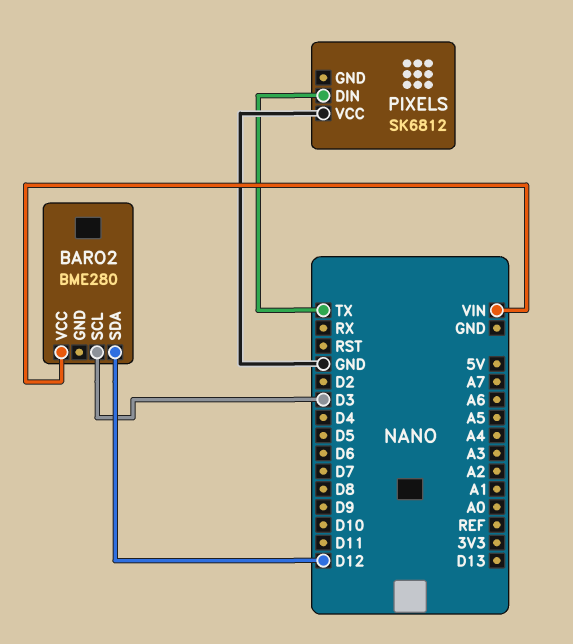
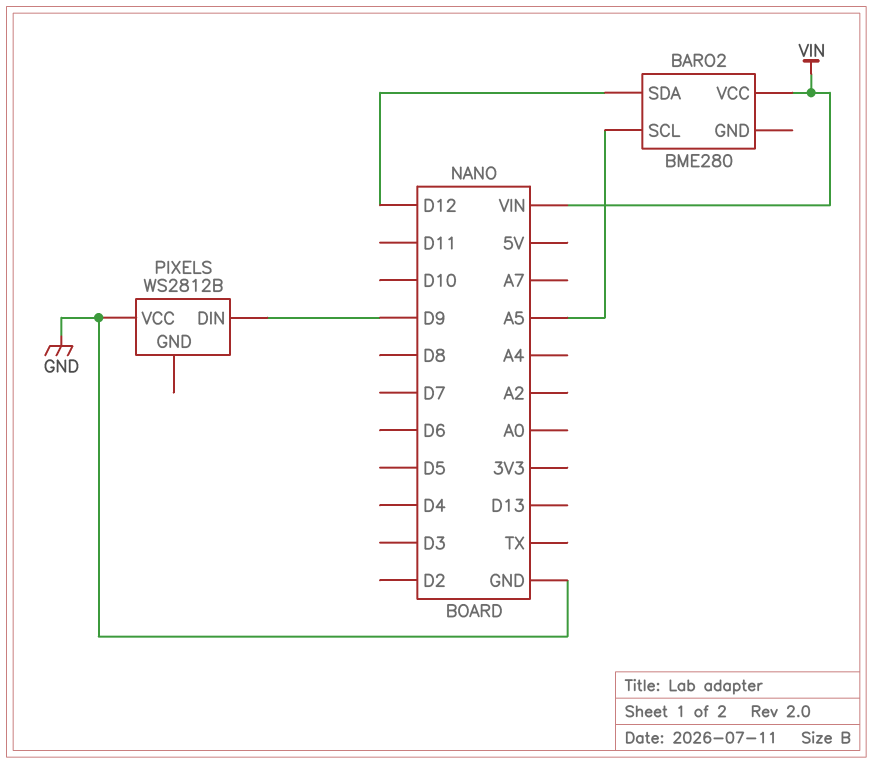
BARO2 pin SCL: D3 -> A5
PIXELS: SK6812 -> WS2812B
PIXELS pin DIN: TX -> D9

